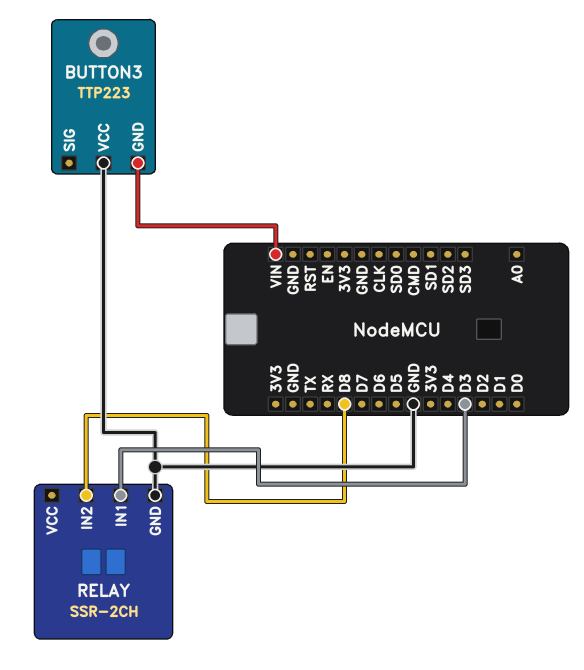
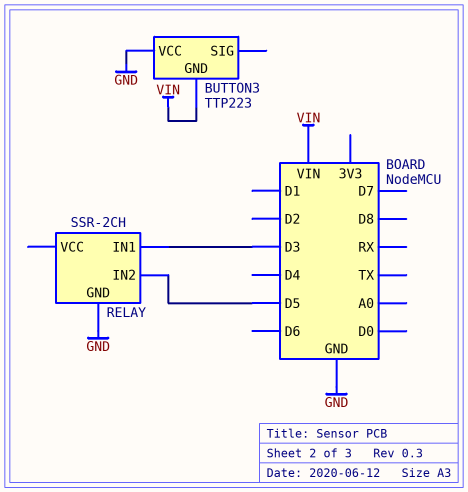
RELAY pin IN2: D8 -> D5

